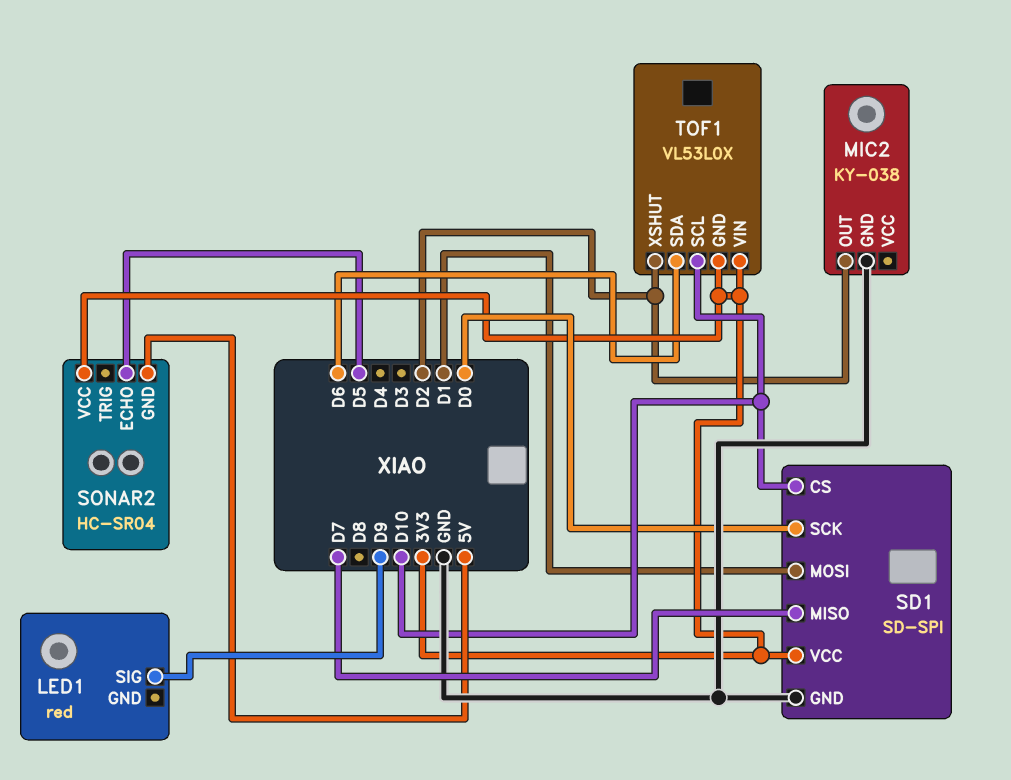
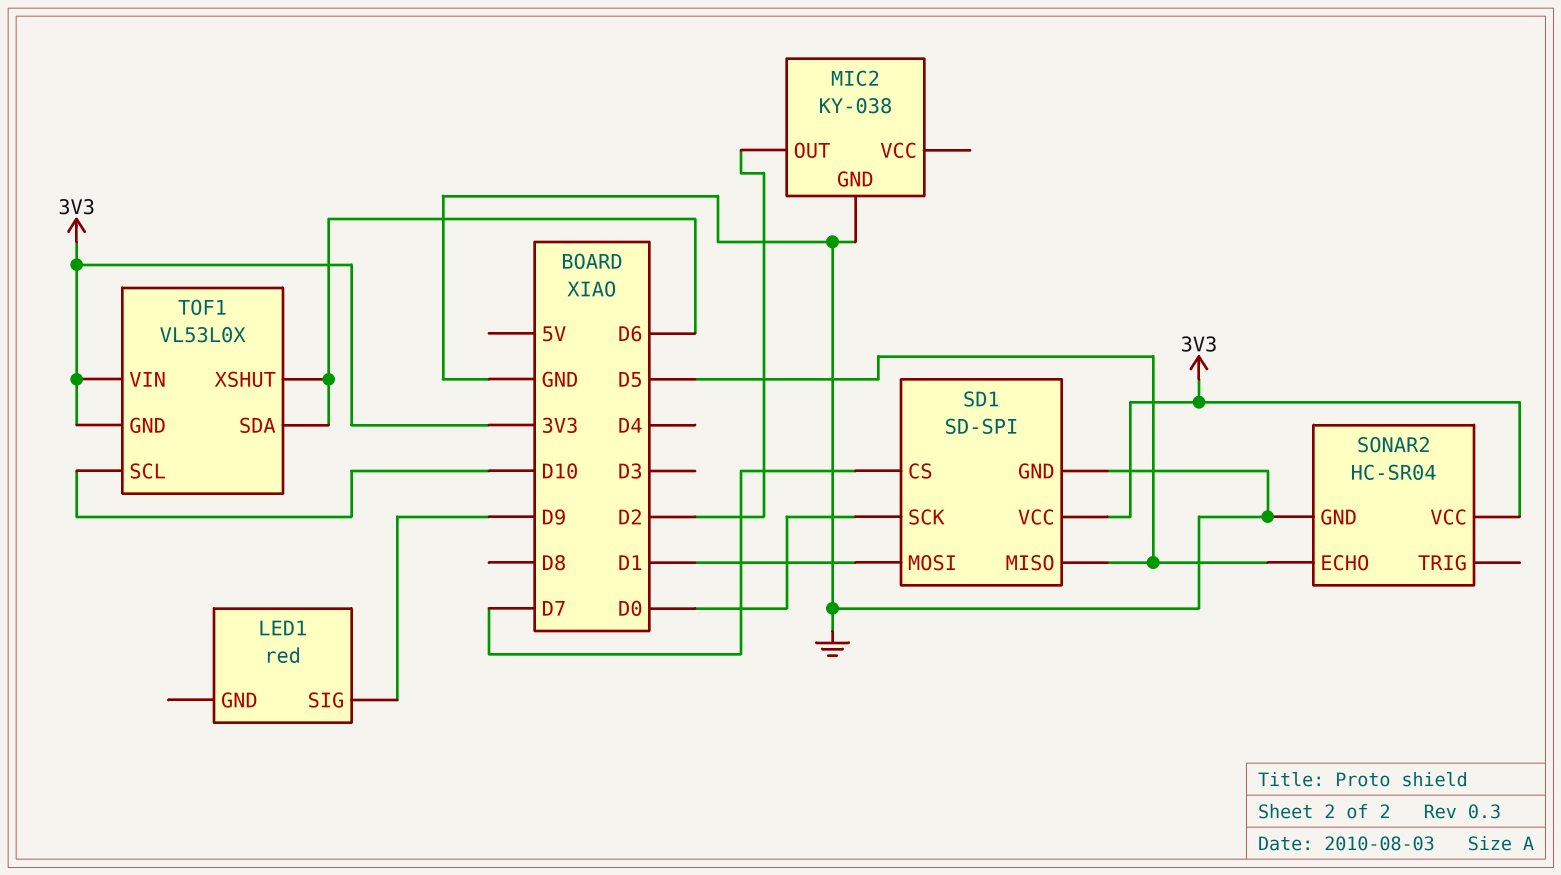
SD1 pin CS: D10 -> D7
SD1 pin MISO: D7 -> D5
SONAR2 pin GND: 5V -> GND
TOF1 pin XSHUT: D2 -> D6

